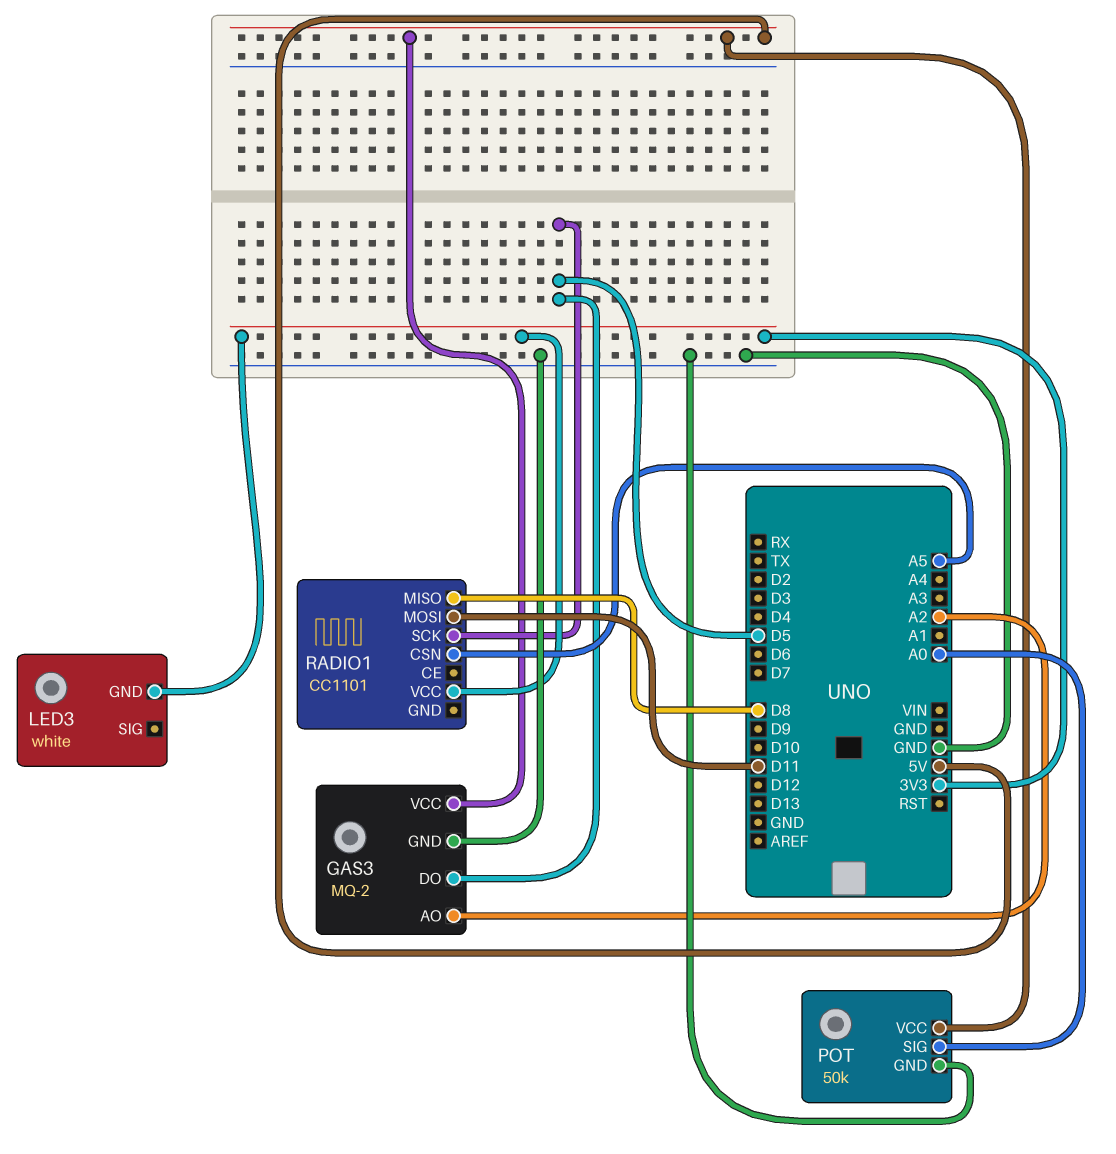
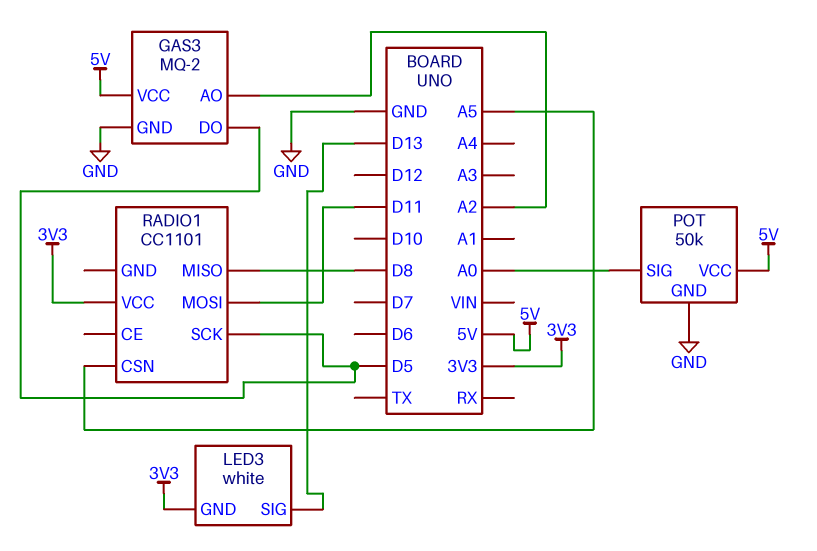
LED3 pin SIG: none -> D13

